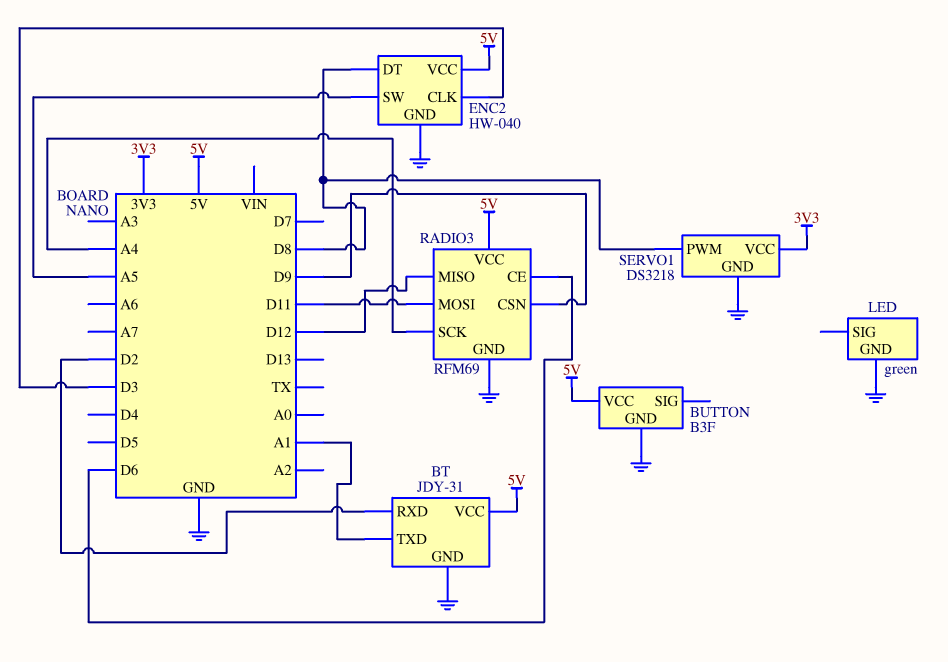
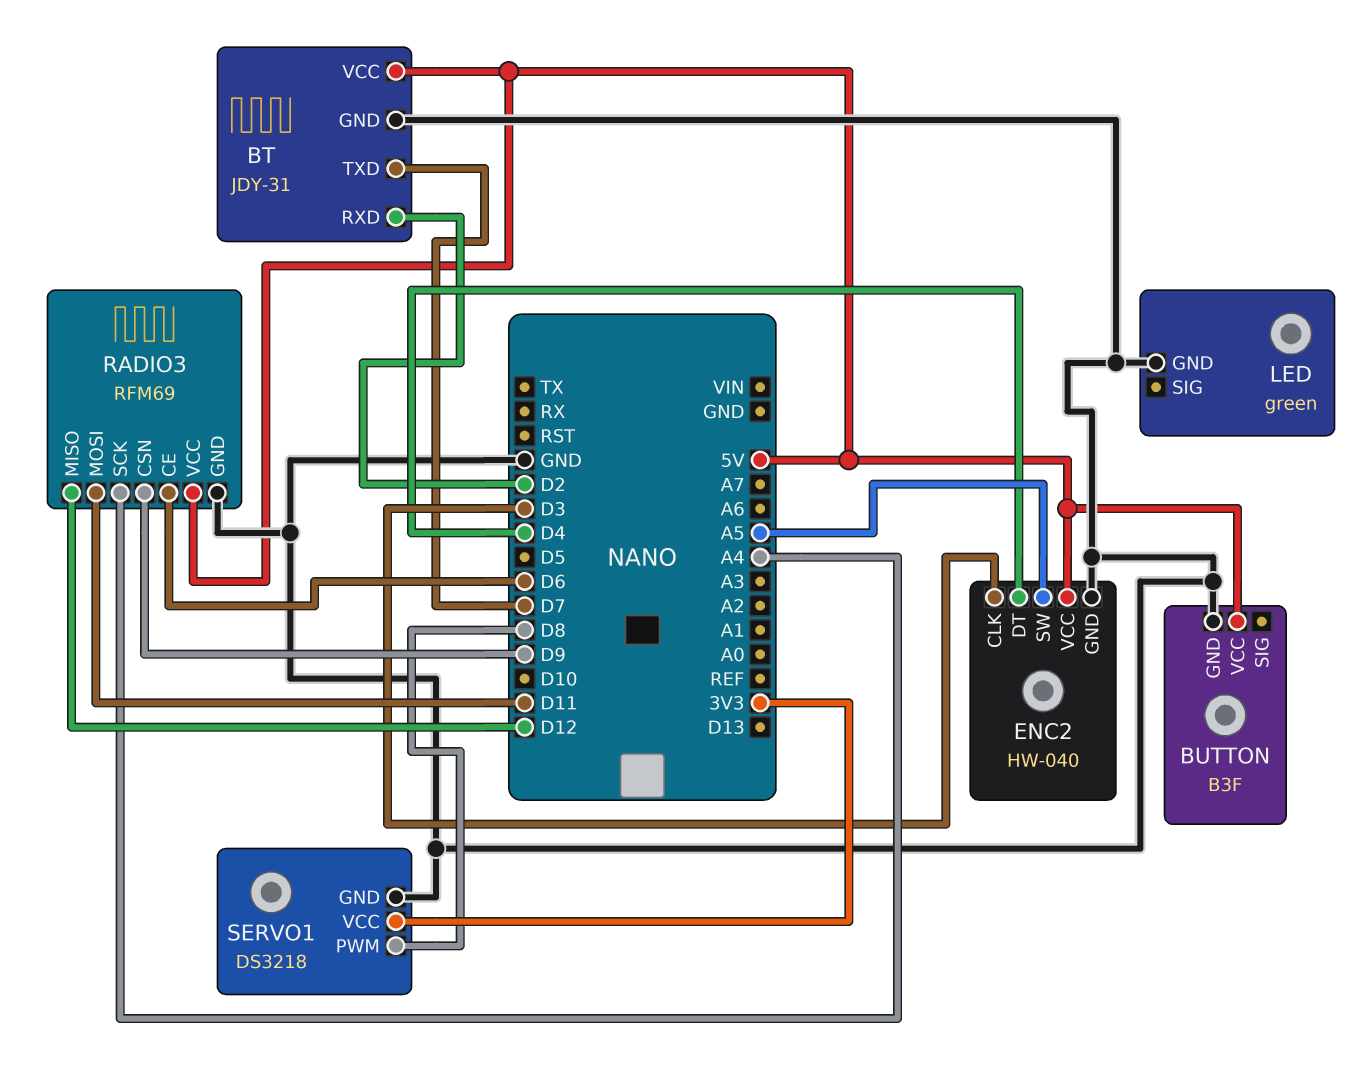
BT pin TXD: A1 -> D7
ENC2 pin DT: D8 -> D4

